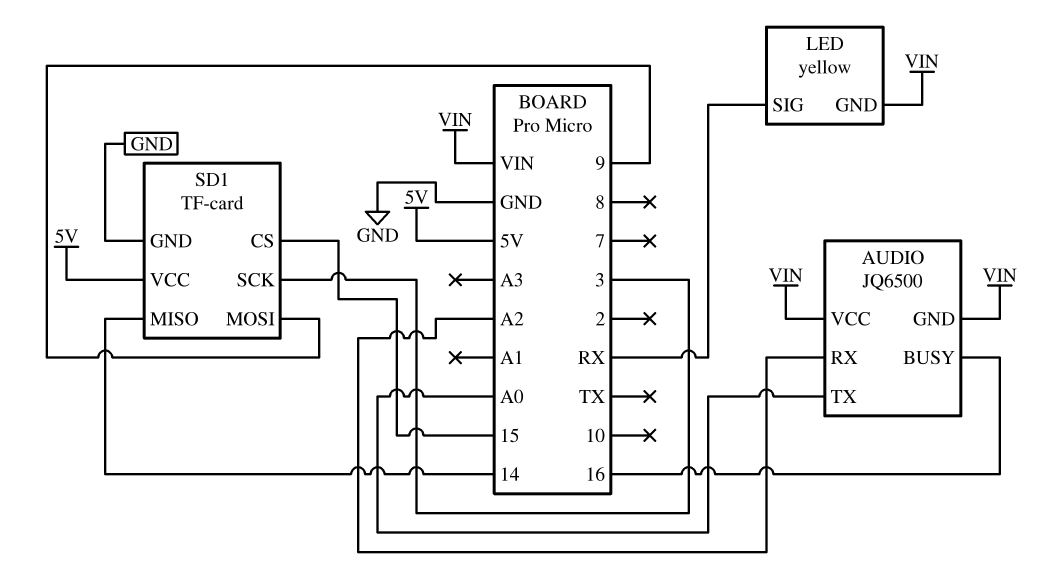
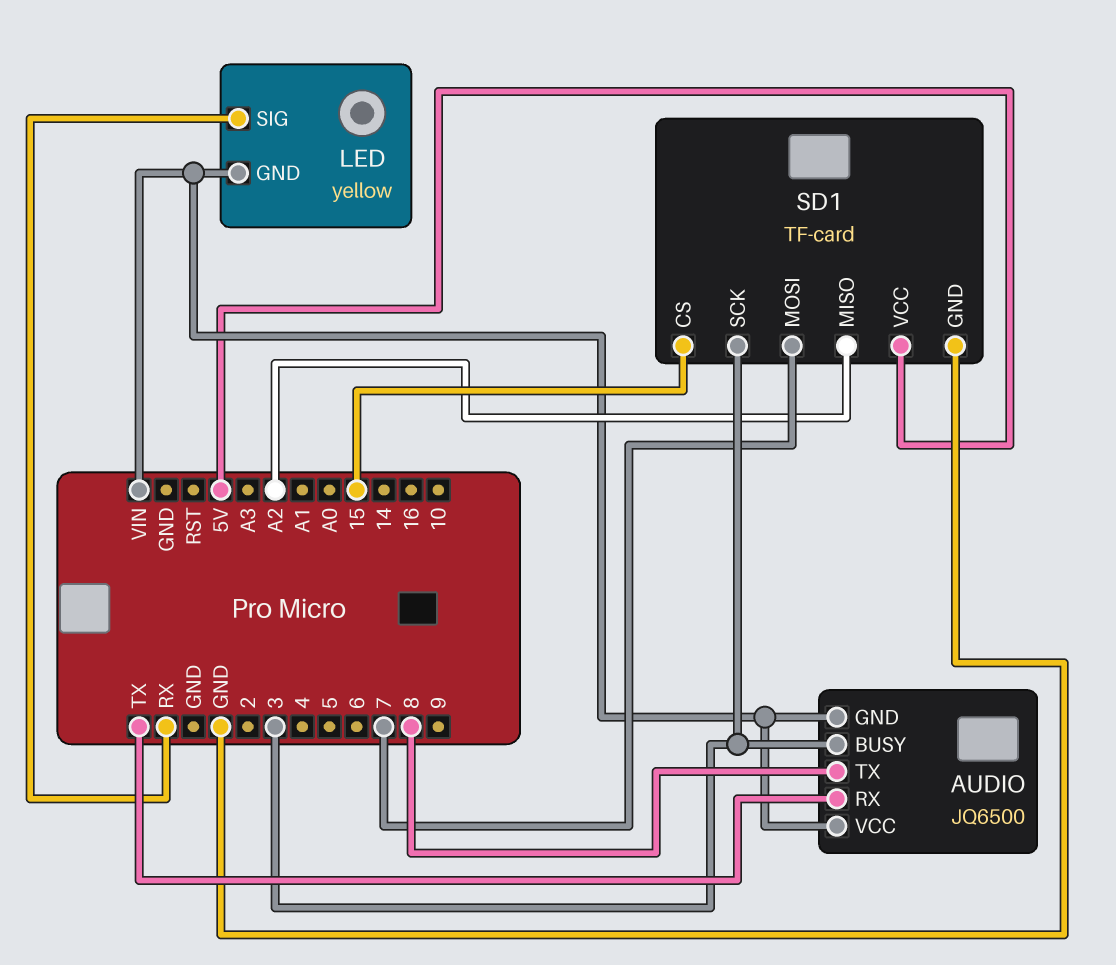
AUDIO pin BUSY: 16 -> 3
AUDIO pin RX: A2 -> TX
AUDIO pin TX: A0 -> 8
SD1 pin MISO: 14 -> A2
SD1 pin MOSI: 9 -> 7

